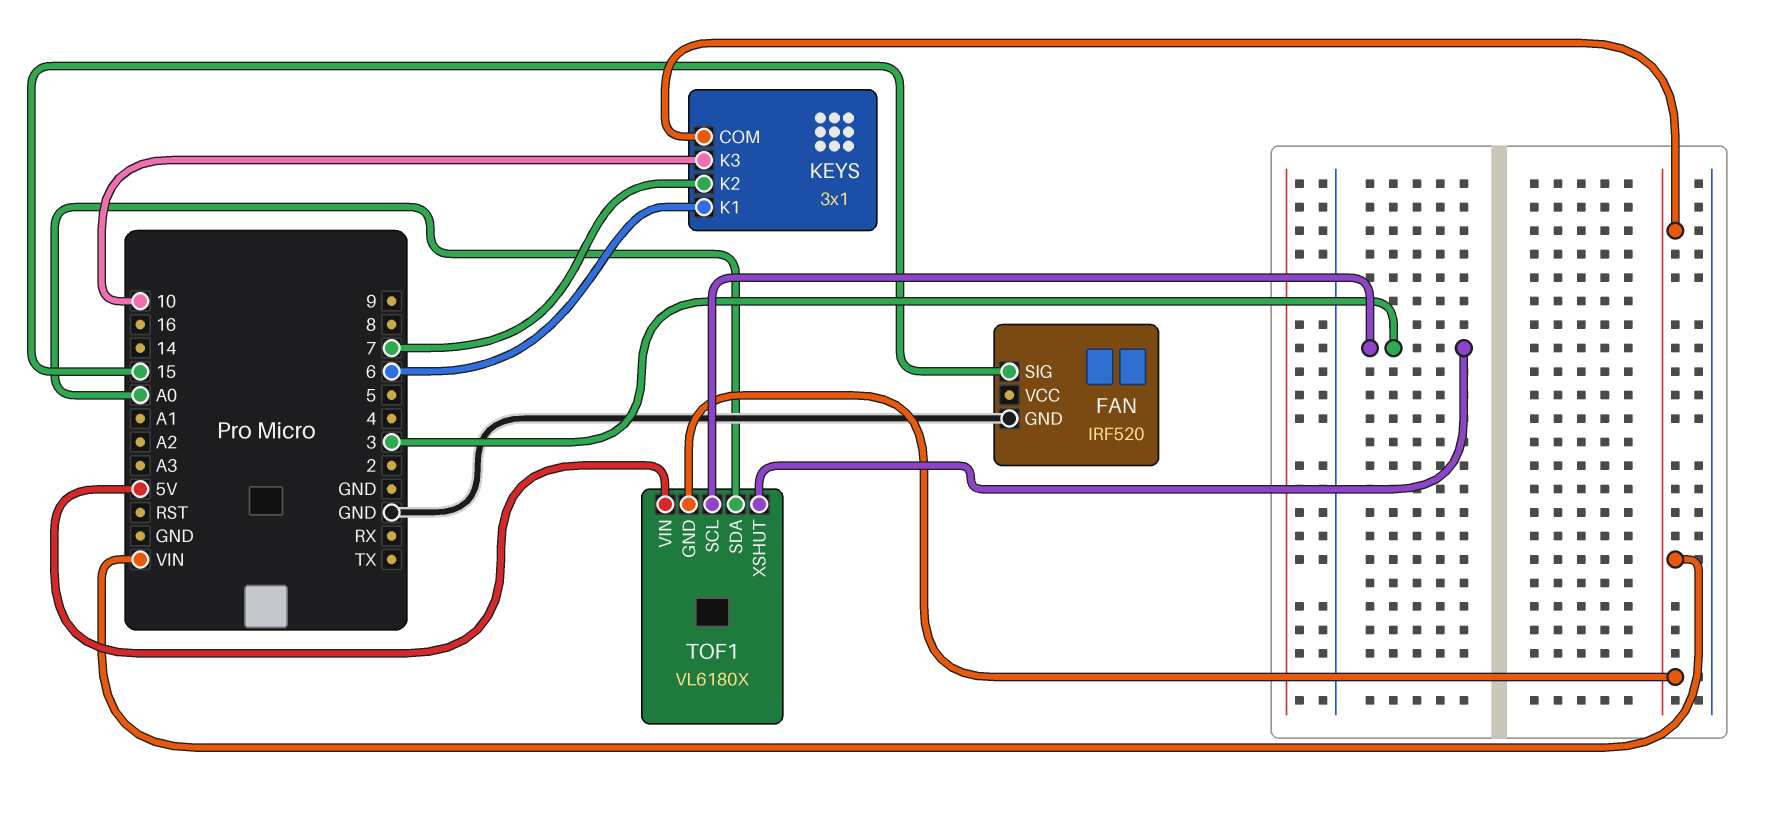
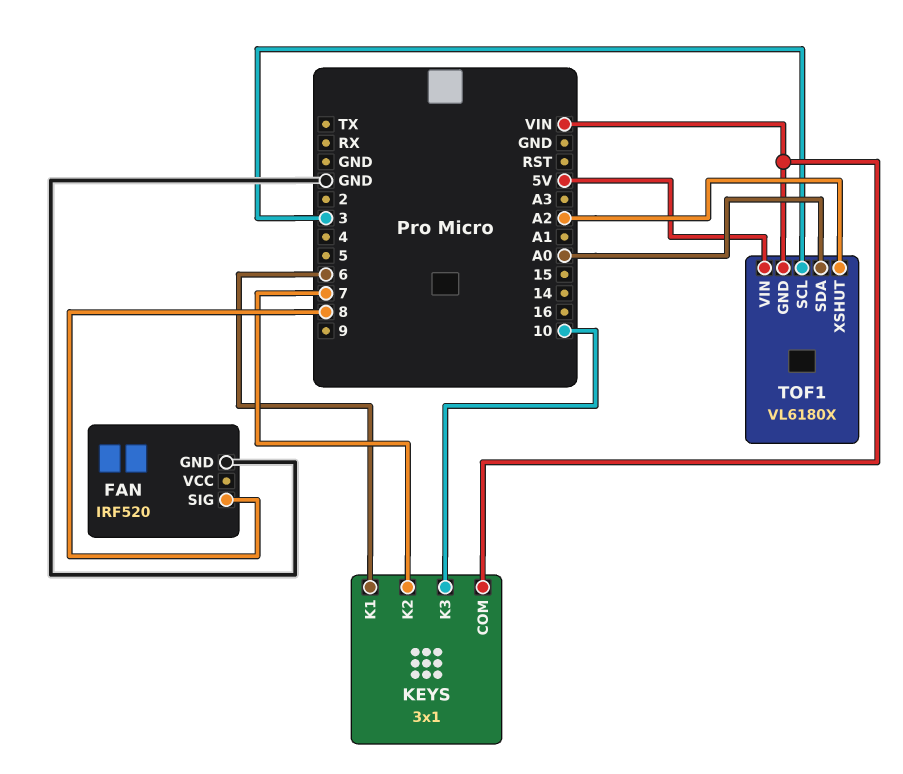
FAN pin SIG: 15 -> 8
TOF1 pin XSHUT: 3 -> A2

